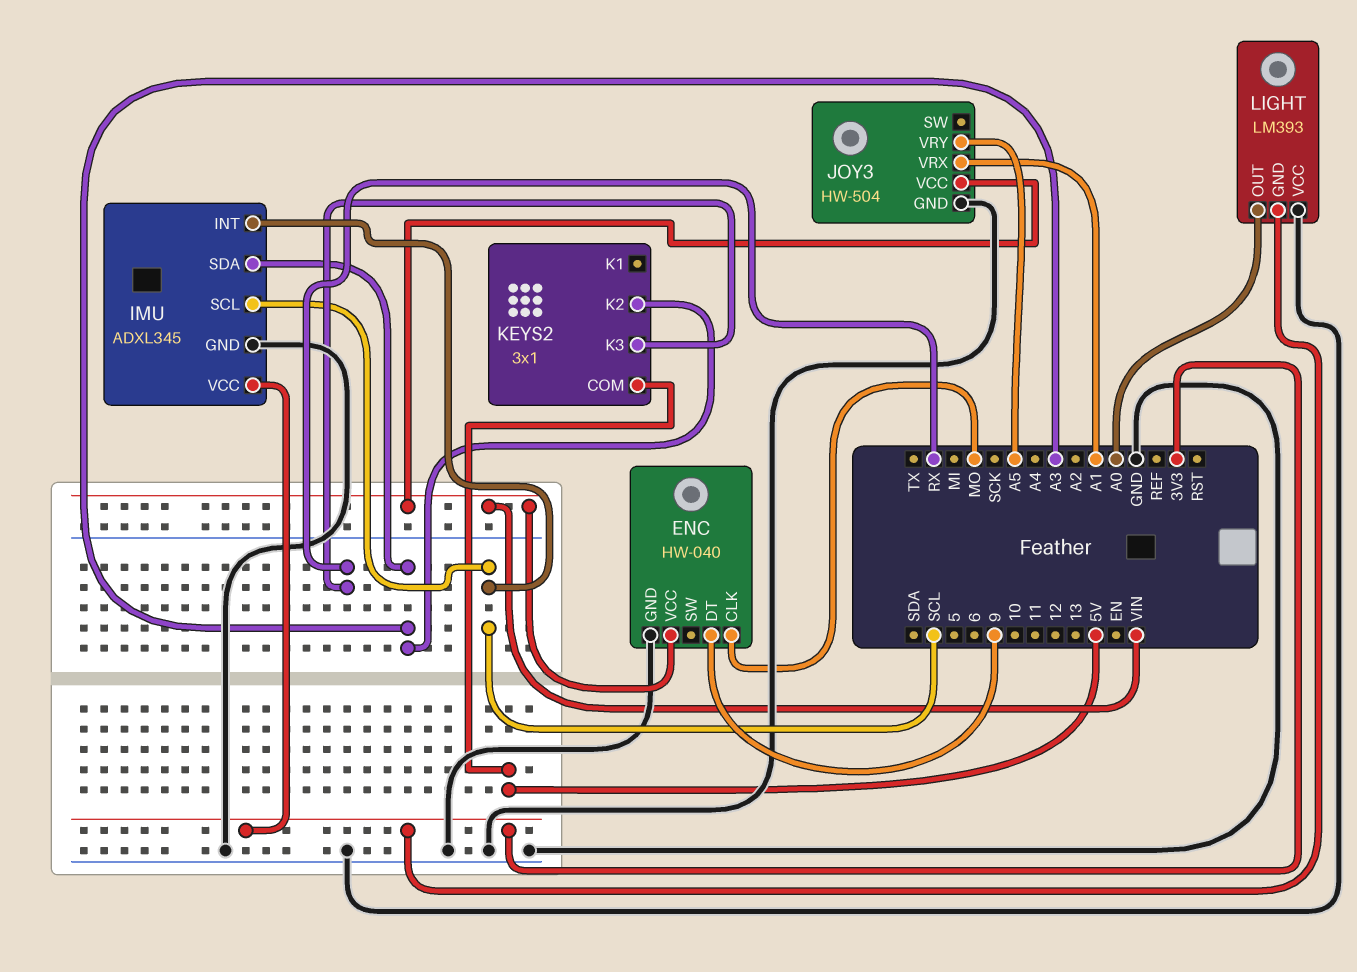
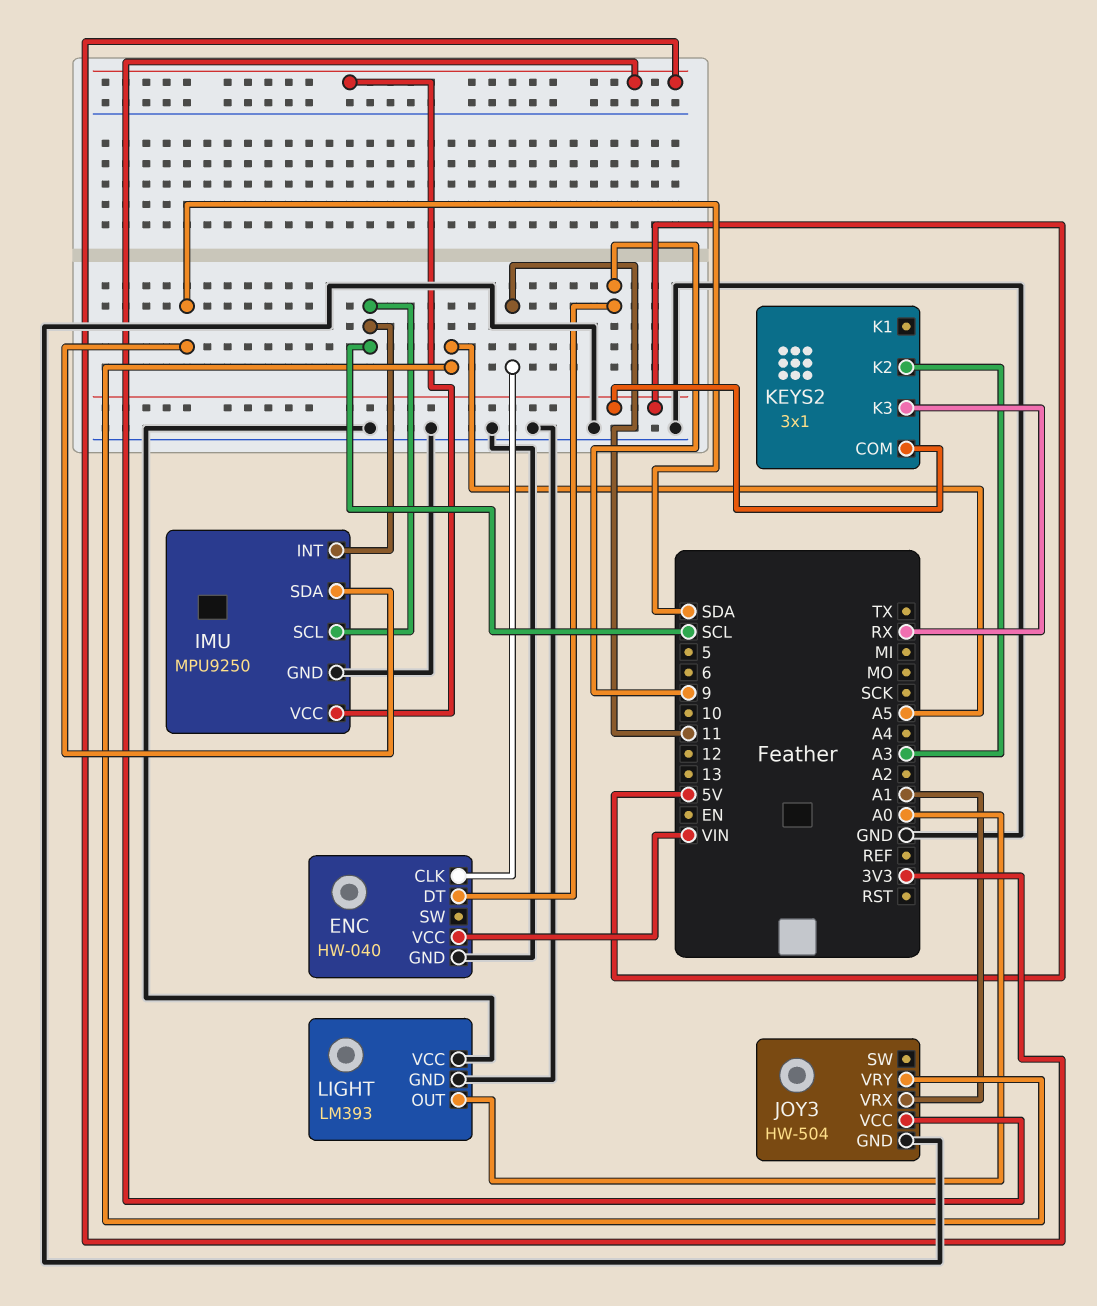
ENC pin CLK: MO -> 11
IMU: ADXL345 -> MPU9250
IMU pin SDA: A3 -> SDA
JOY3 pin VCC: VIN -> 3V3
LIGHT pin GND: 3V3 -> GND

